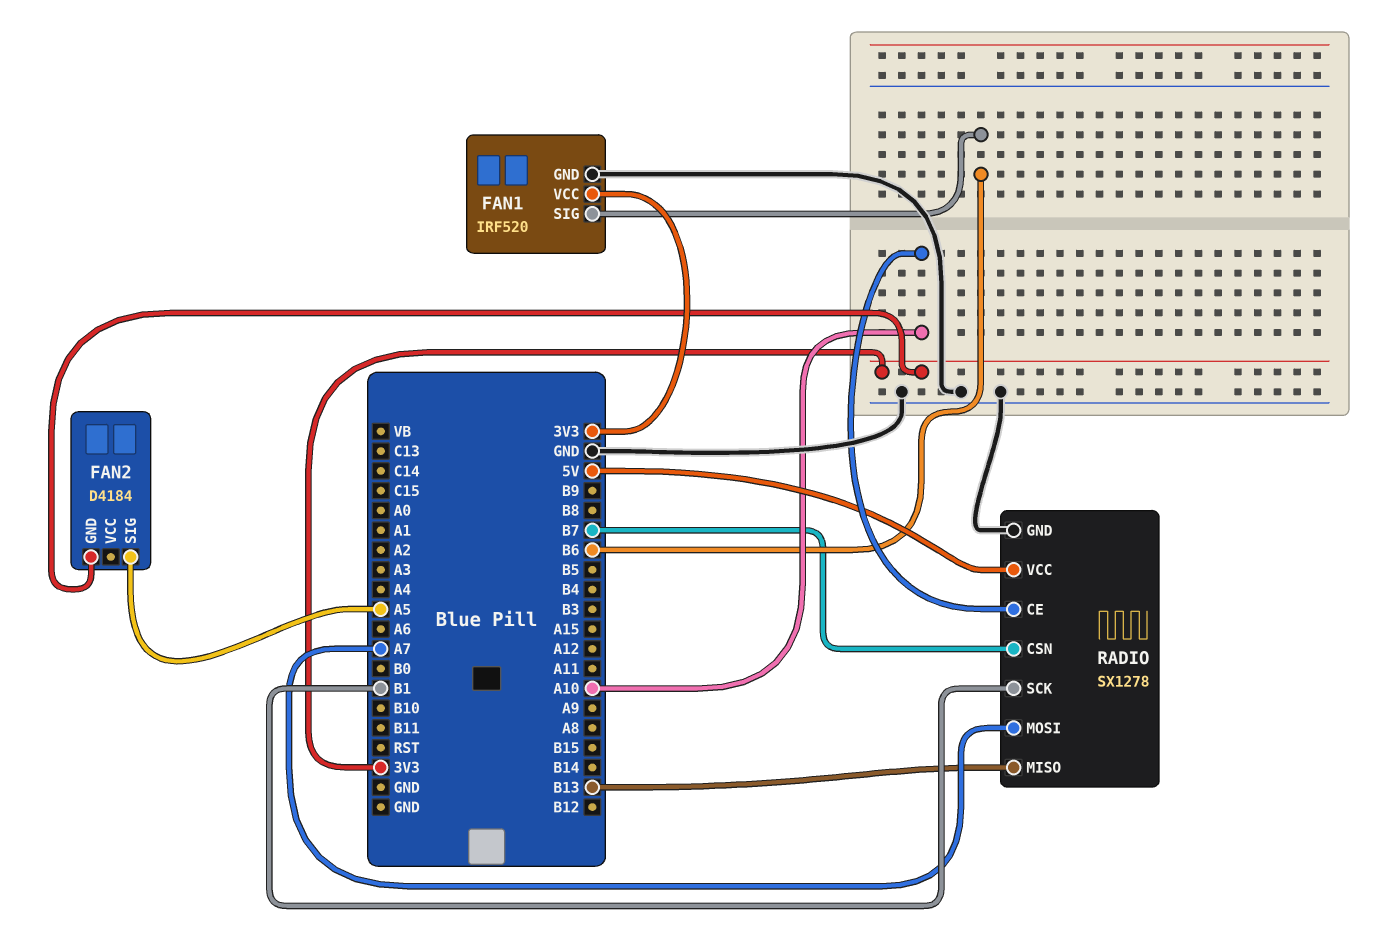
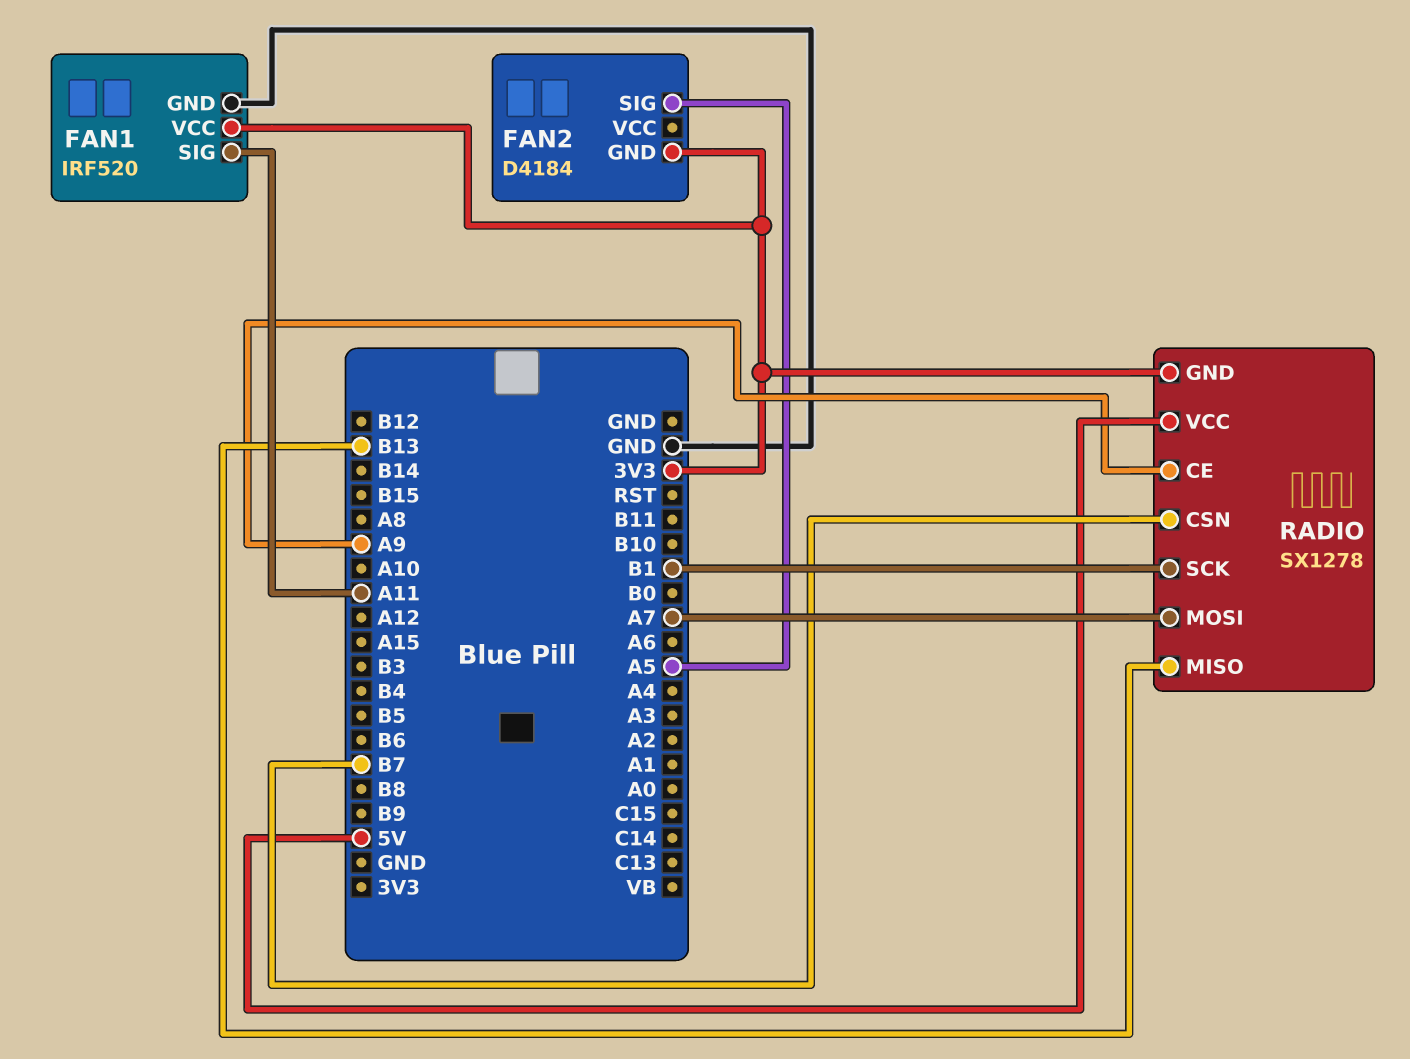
FAN1 pin SIG: B6 -> A11
RADIO pin CE: A10 -> A9
RADIO pin GND: GND -> 3V3

